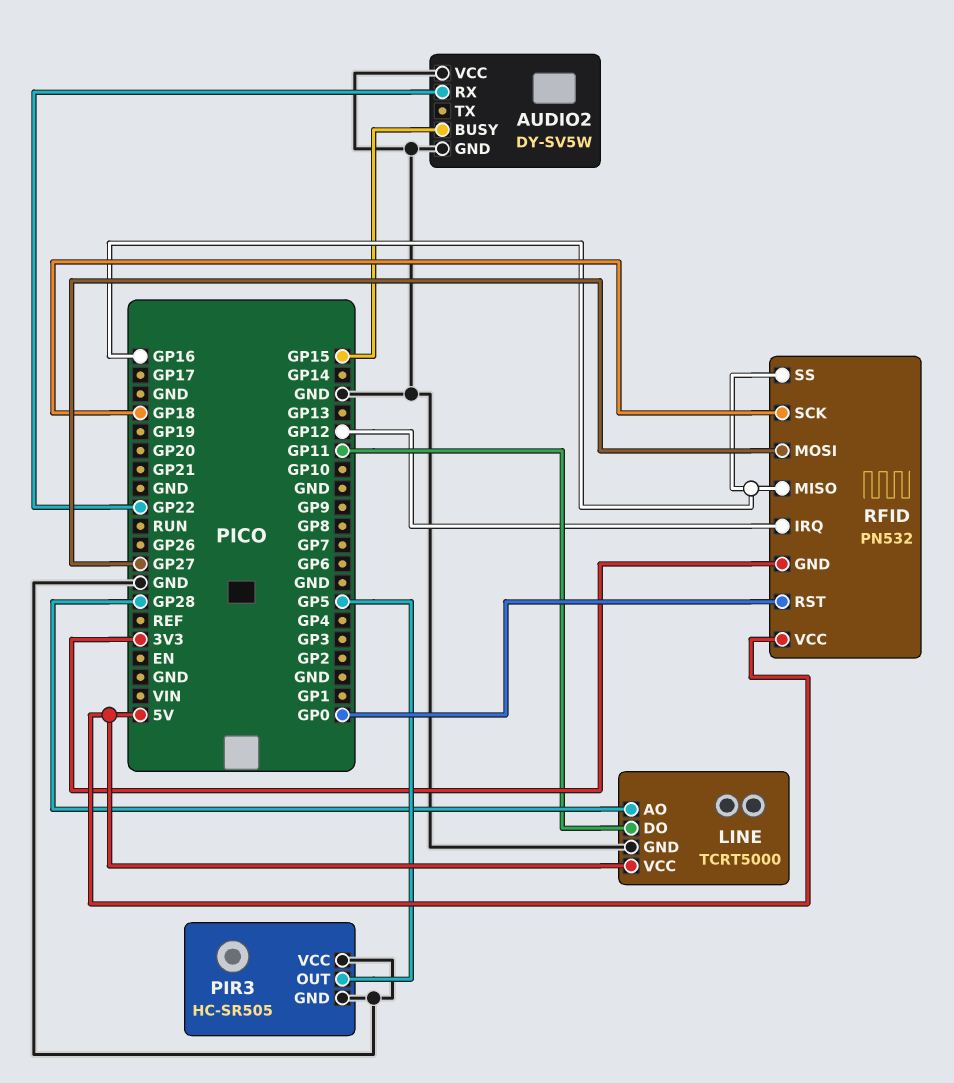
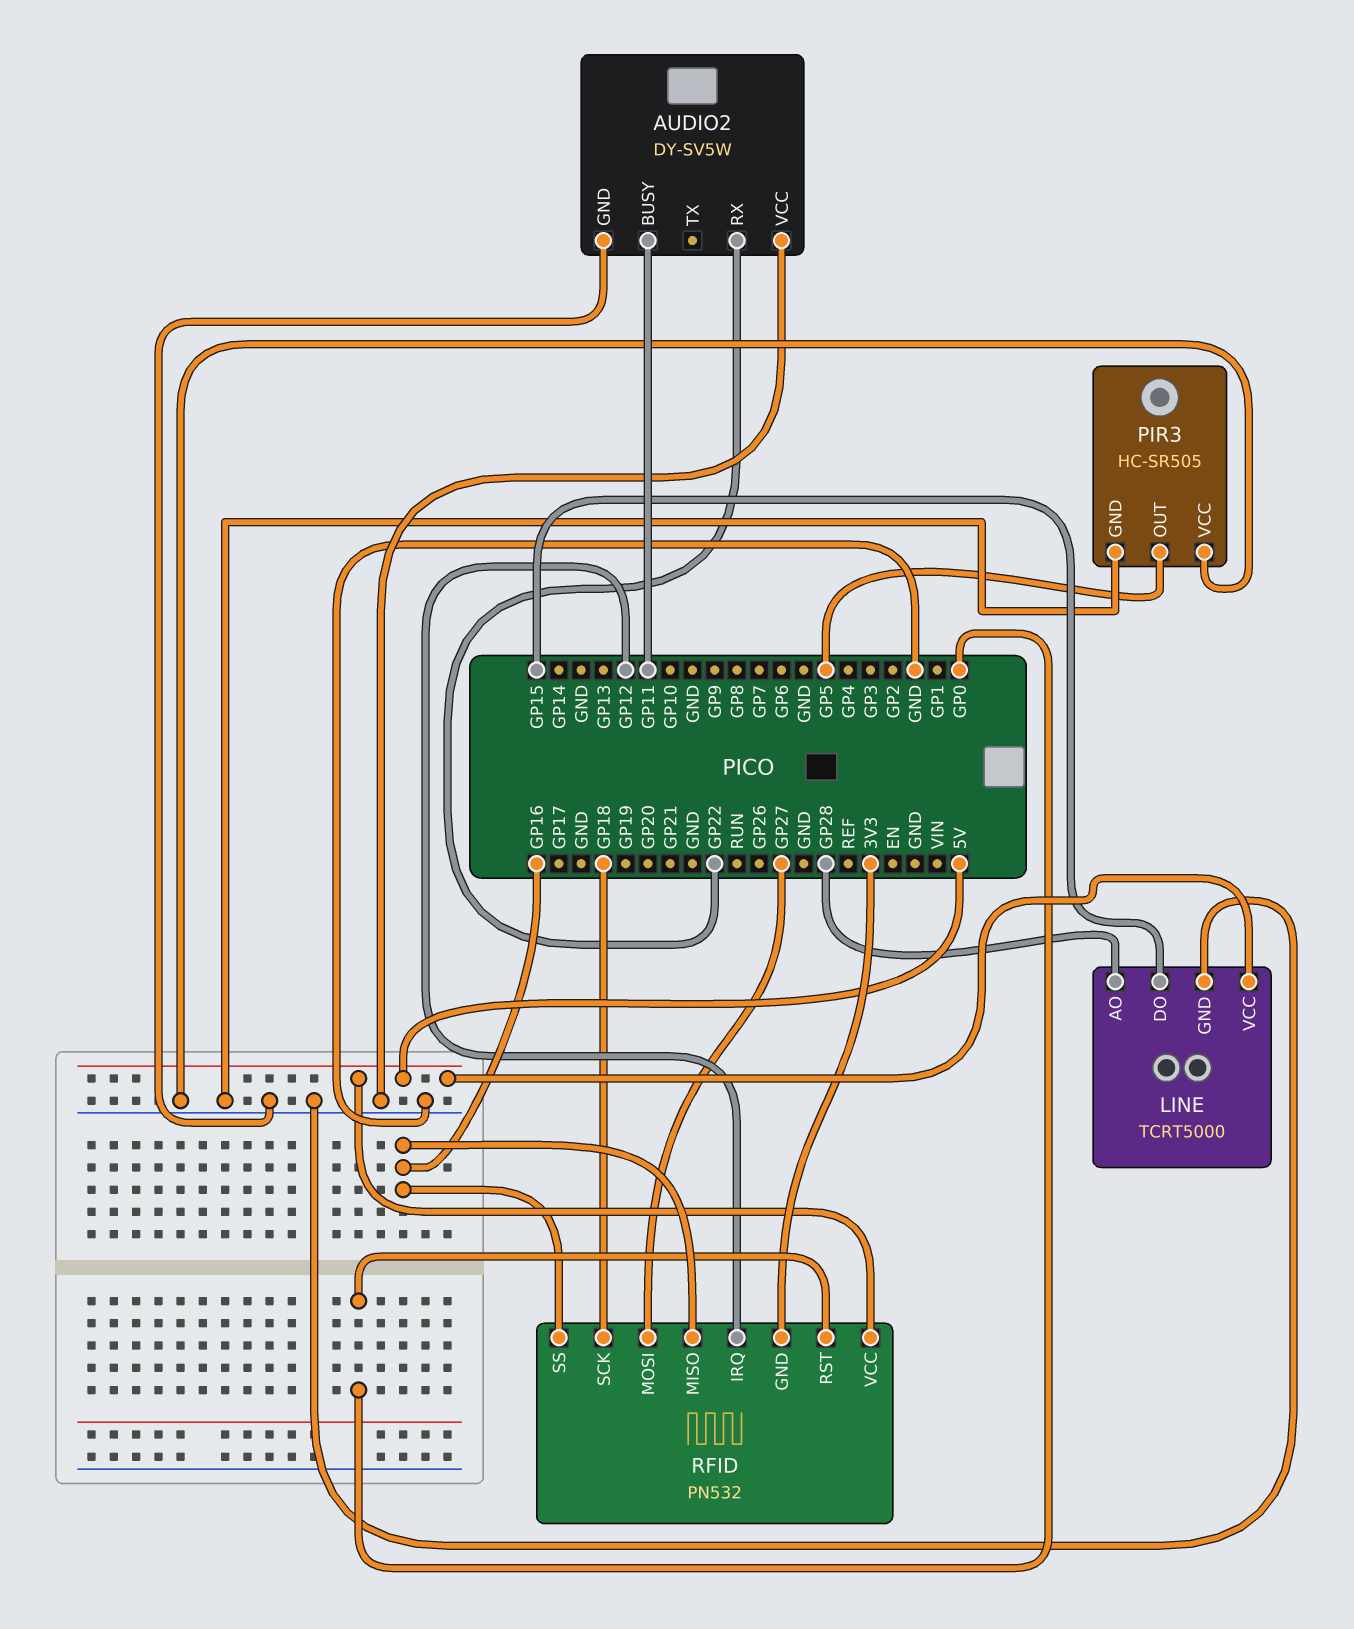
AUDIO2 pin BUSY: GP15 -> GP11
LINE pin DO: GP11 -> GP15

